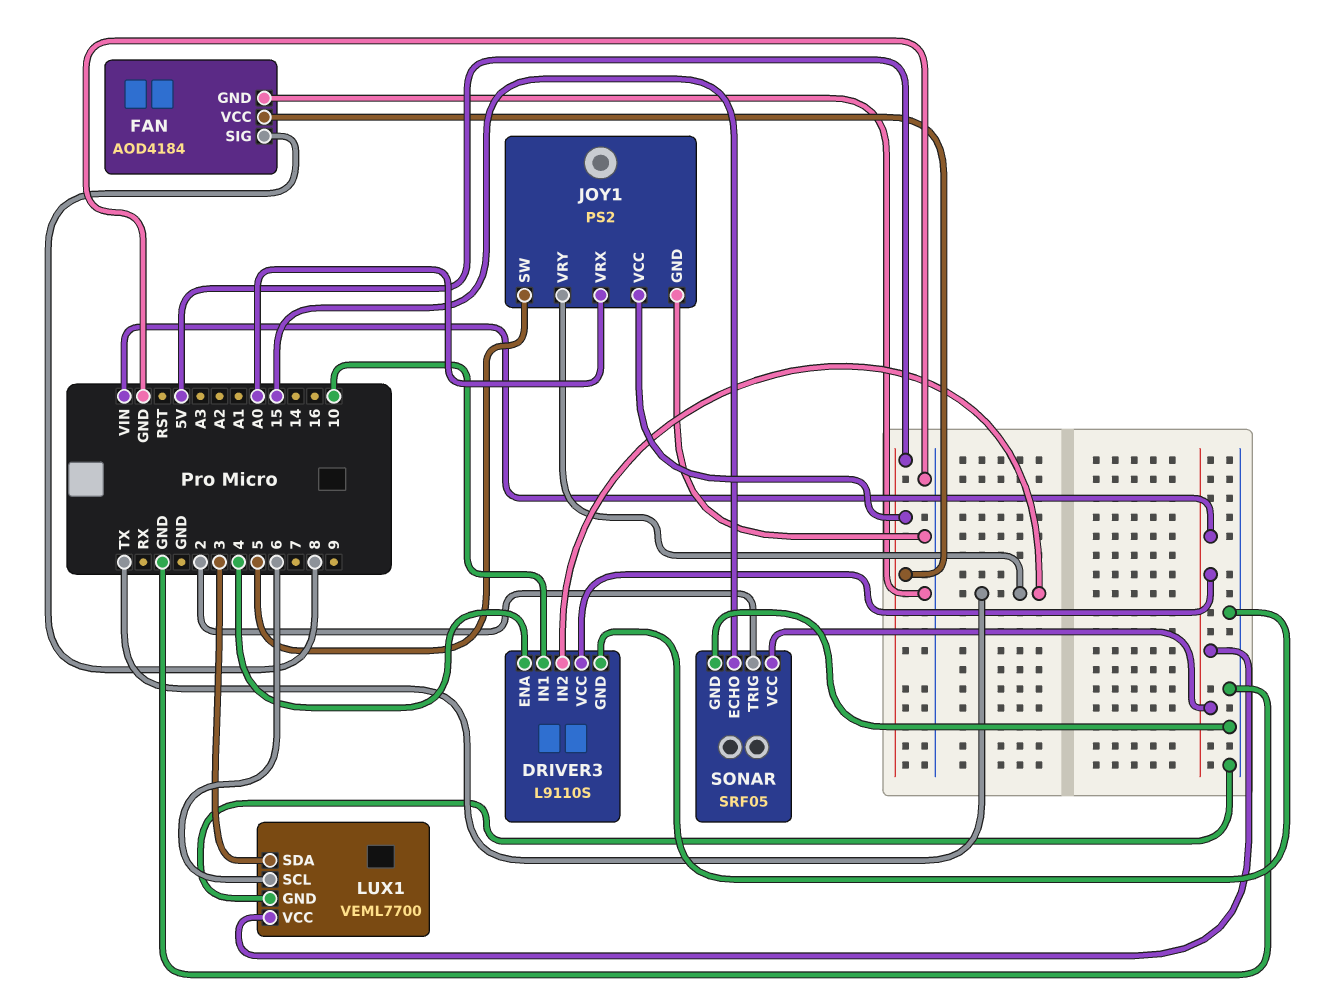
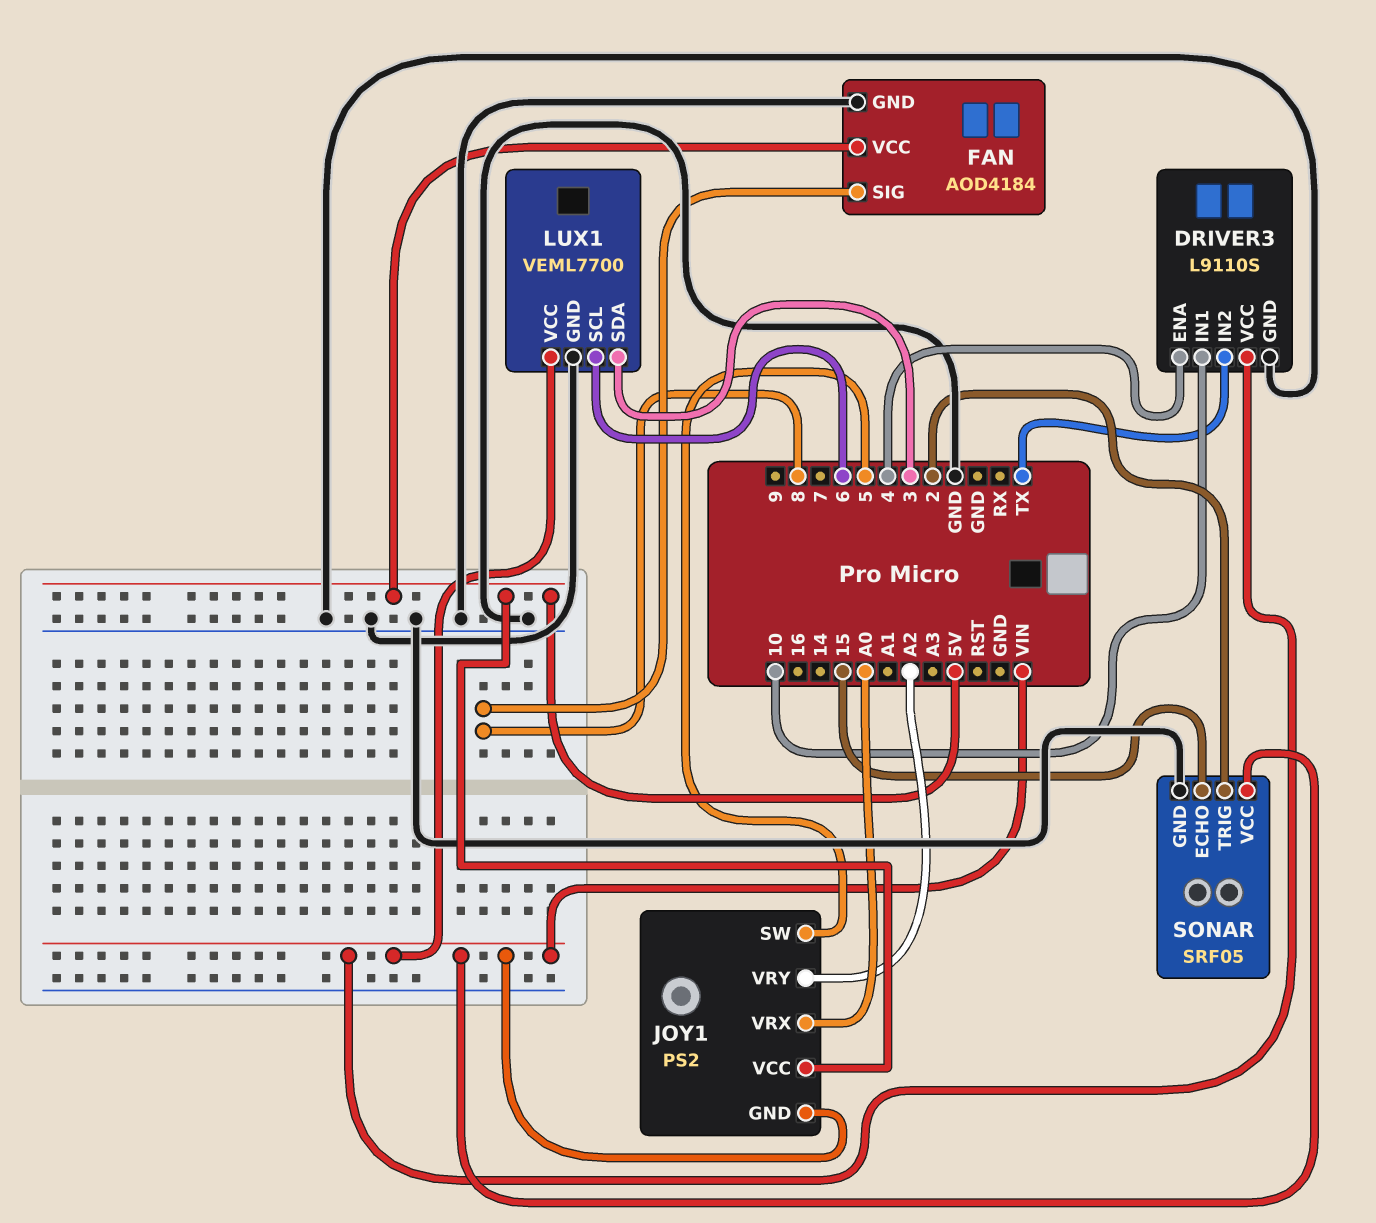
JOY1 pin GND: GND -> VIN
JOY1 pin VRY: TX -> A2

